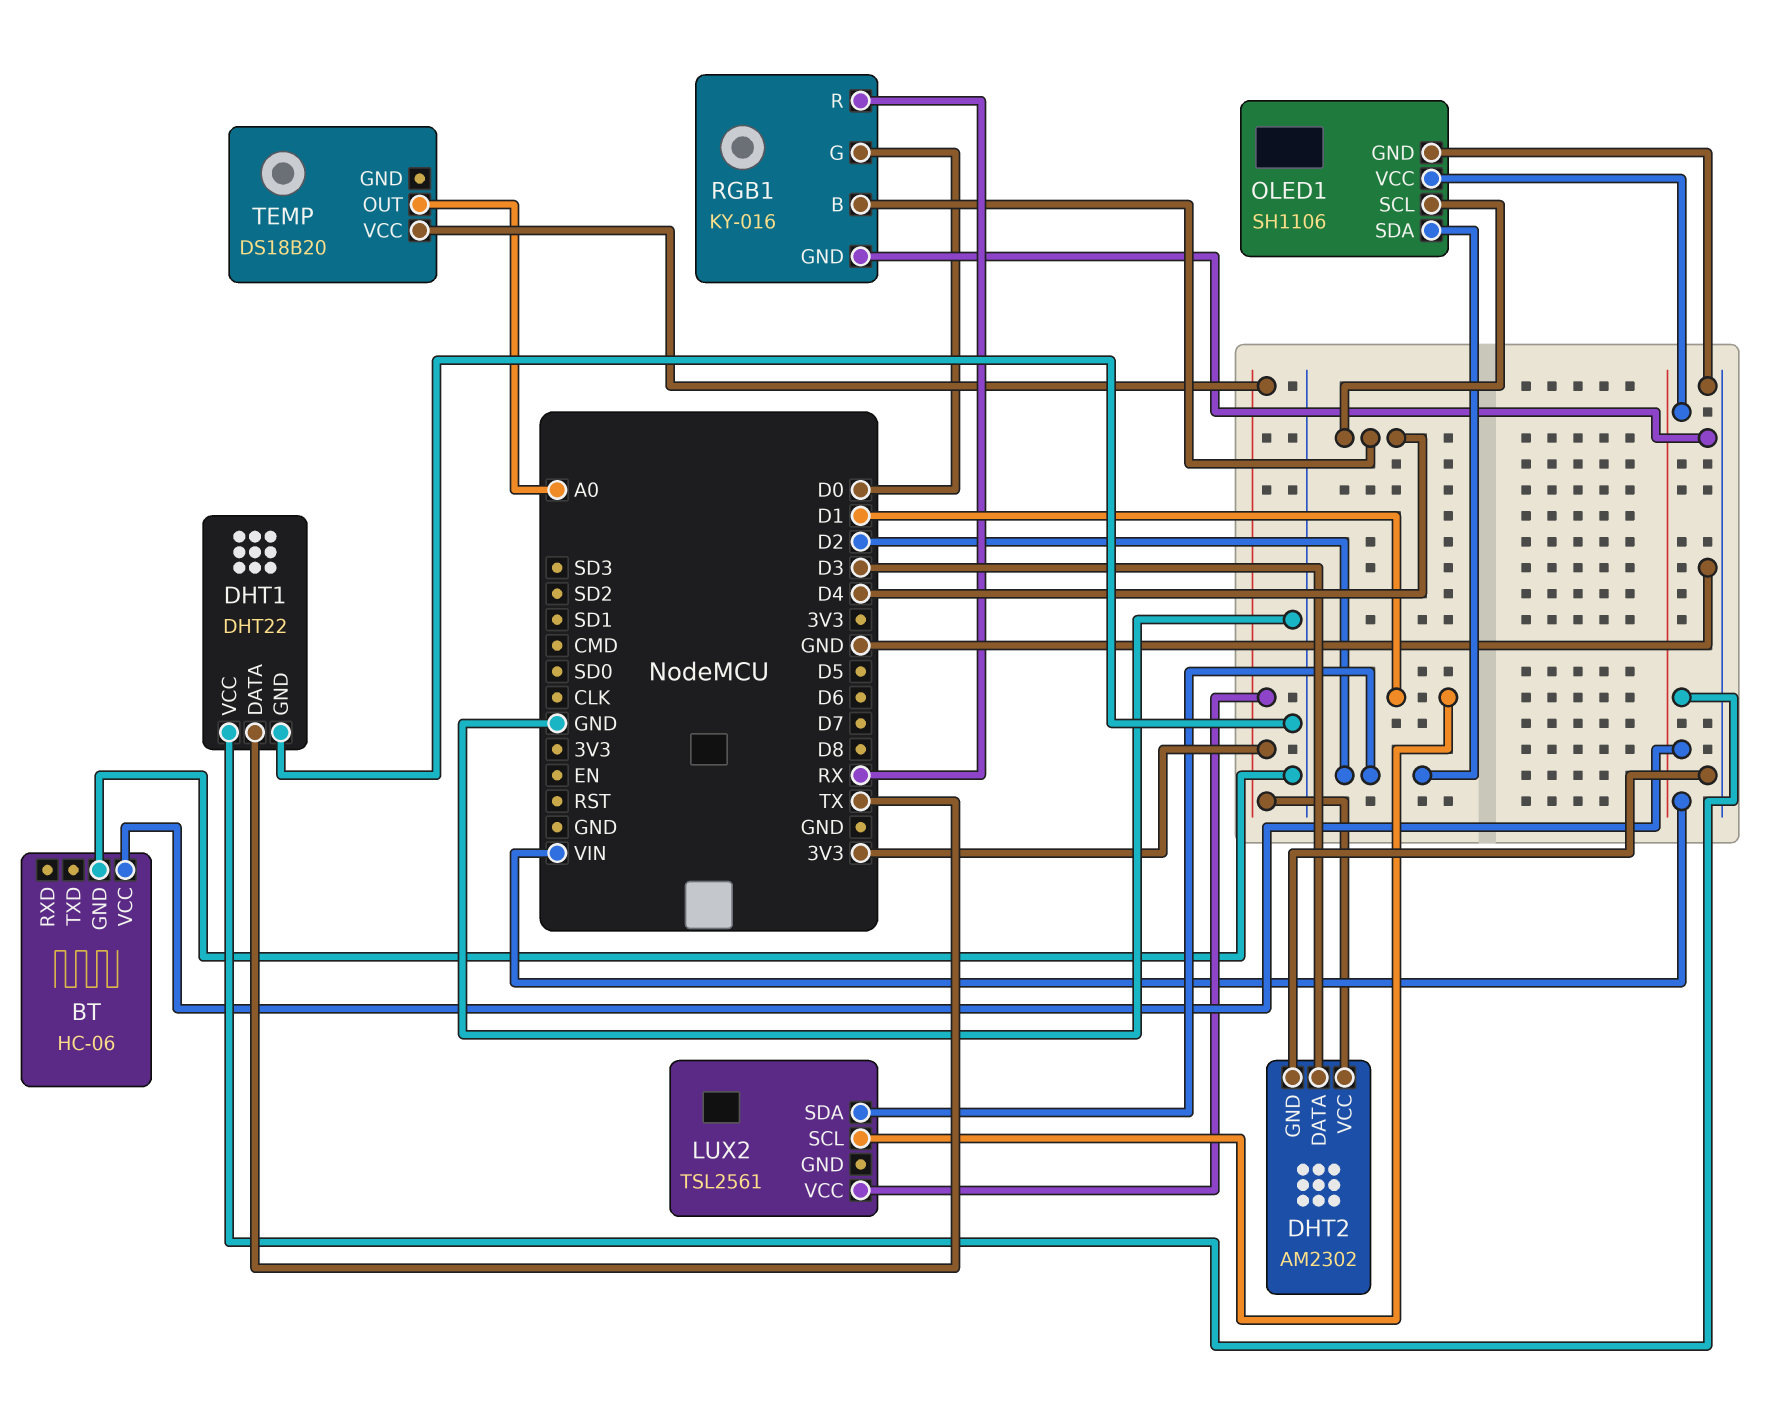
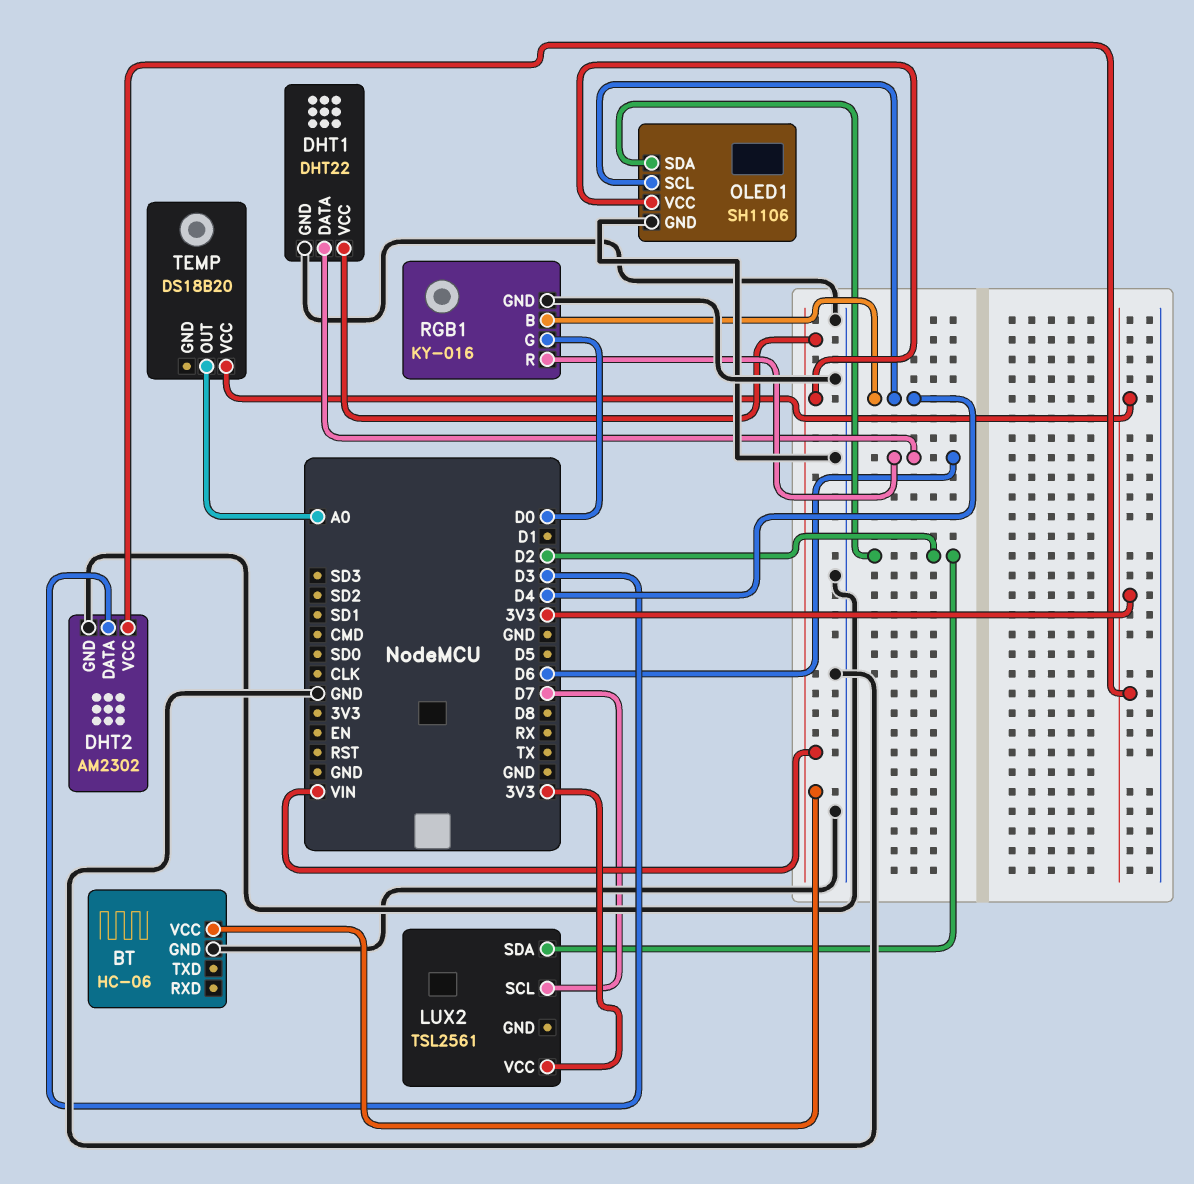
DHT1 pin DATA: TX -> D6
LUX2 pin SCL: D1 -> D7
RGB1 pin R: RX -> D6

